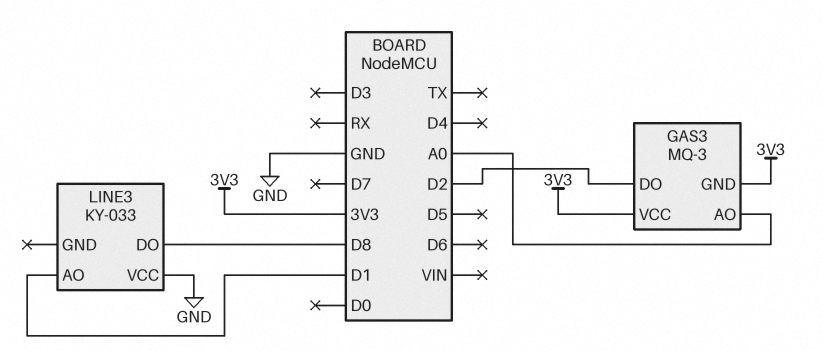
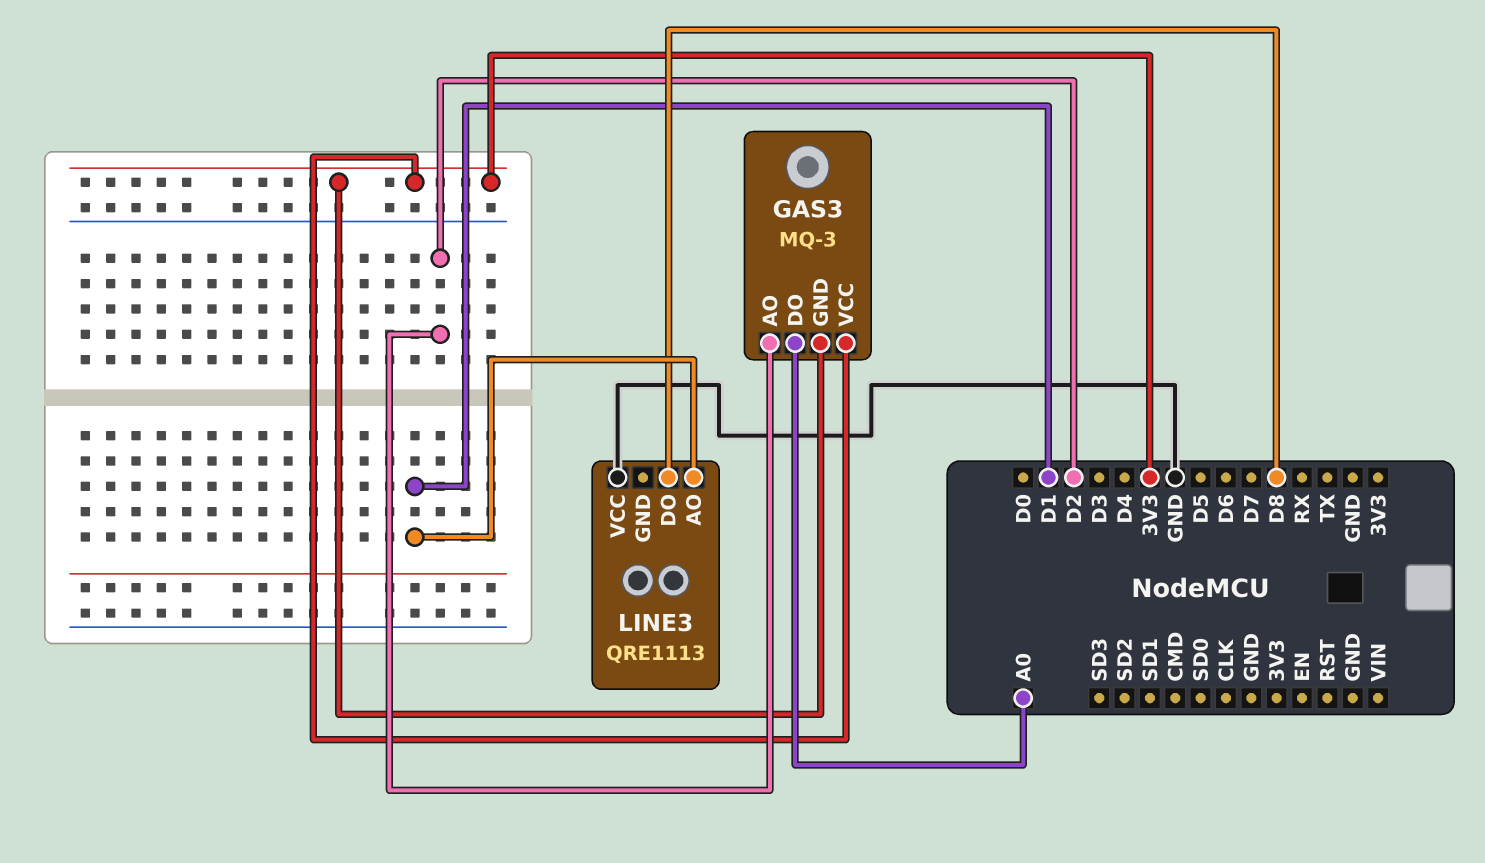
GAS3 pin AO: A0 -> D2
GAS3 pin DO: D2 -> A0
LINE3: KY-033 -> QRE1113

